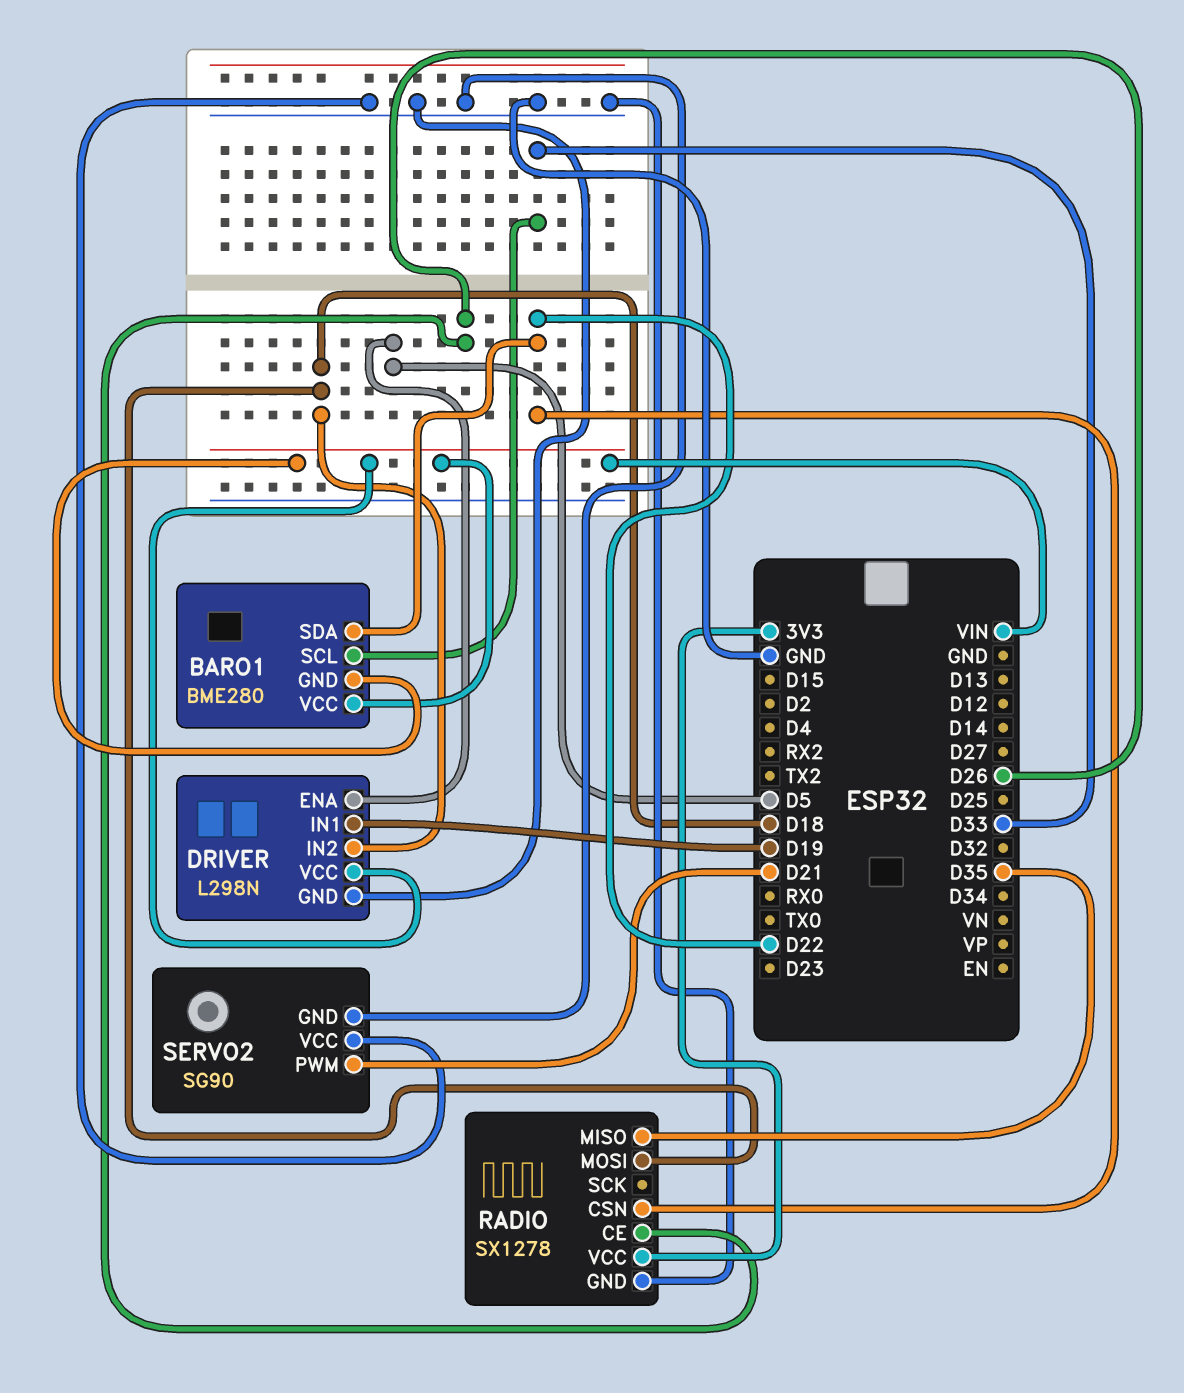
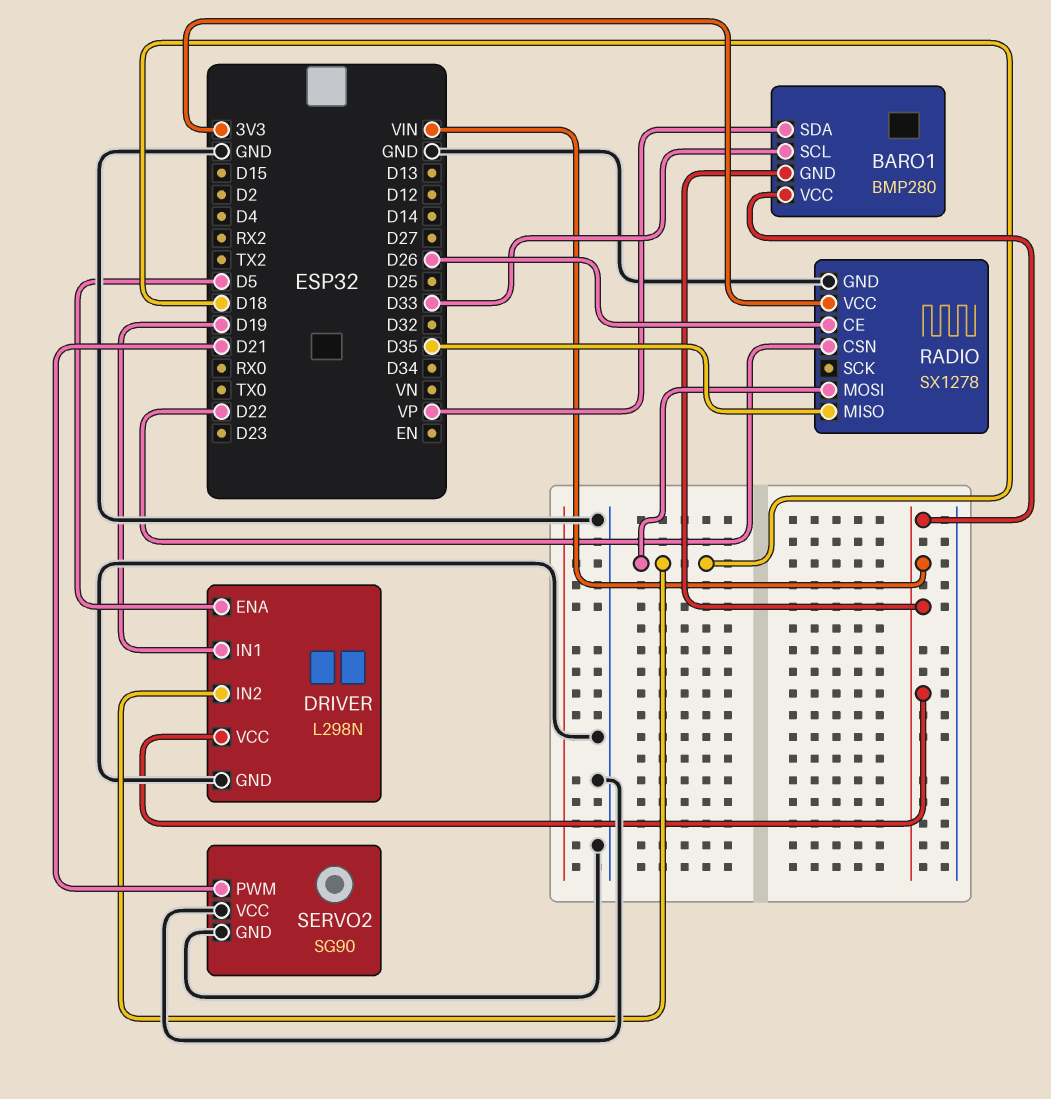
BARO1: BME280 -> BMP280
BARO1 pin SDA: D22 -> VP

